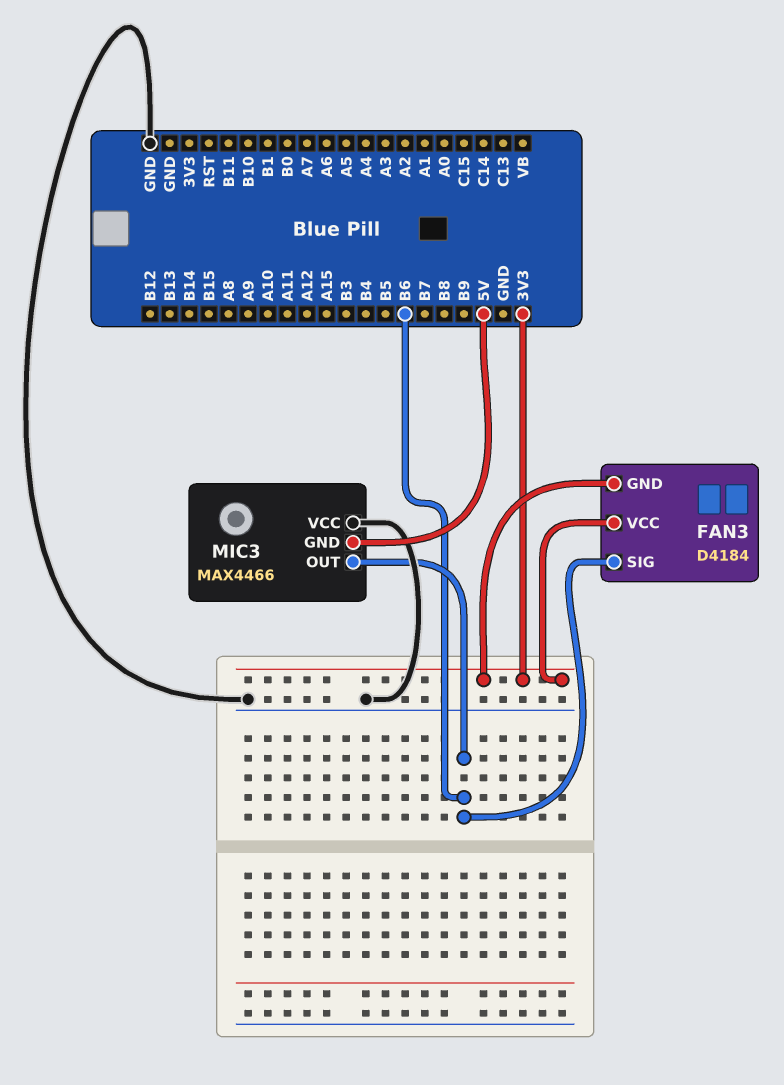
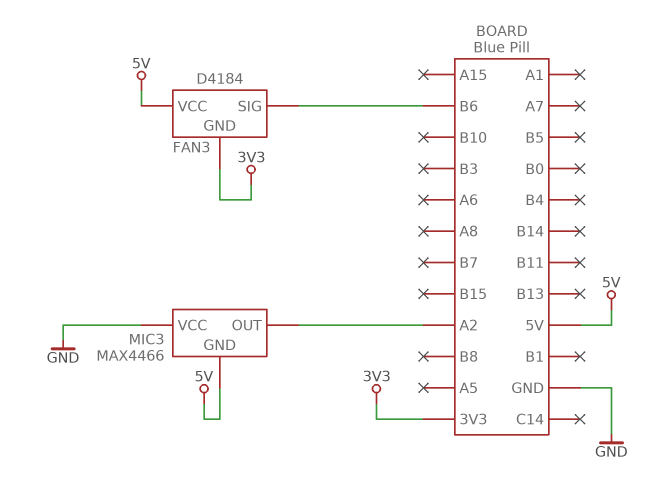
FAN3 pin VCC: 3V3 -> 5V
MIC3 pin OUT: B6 -> A2

